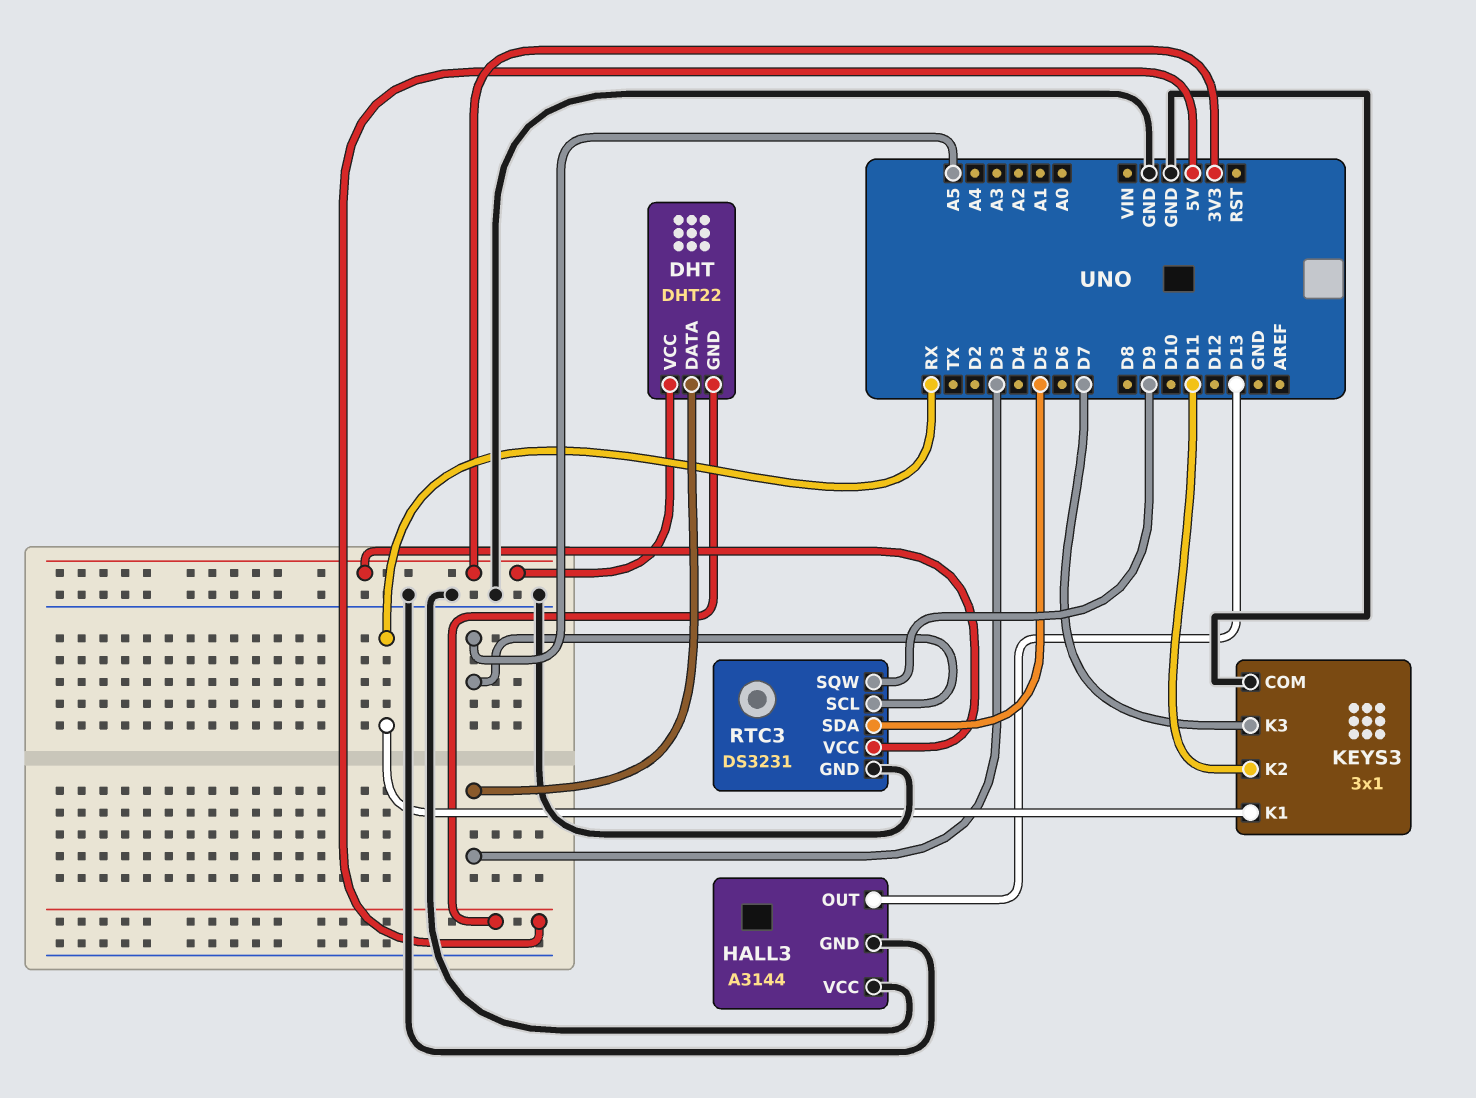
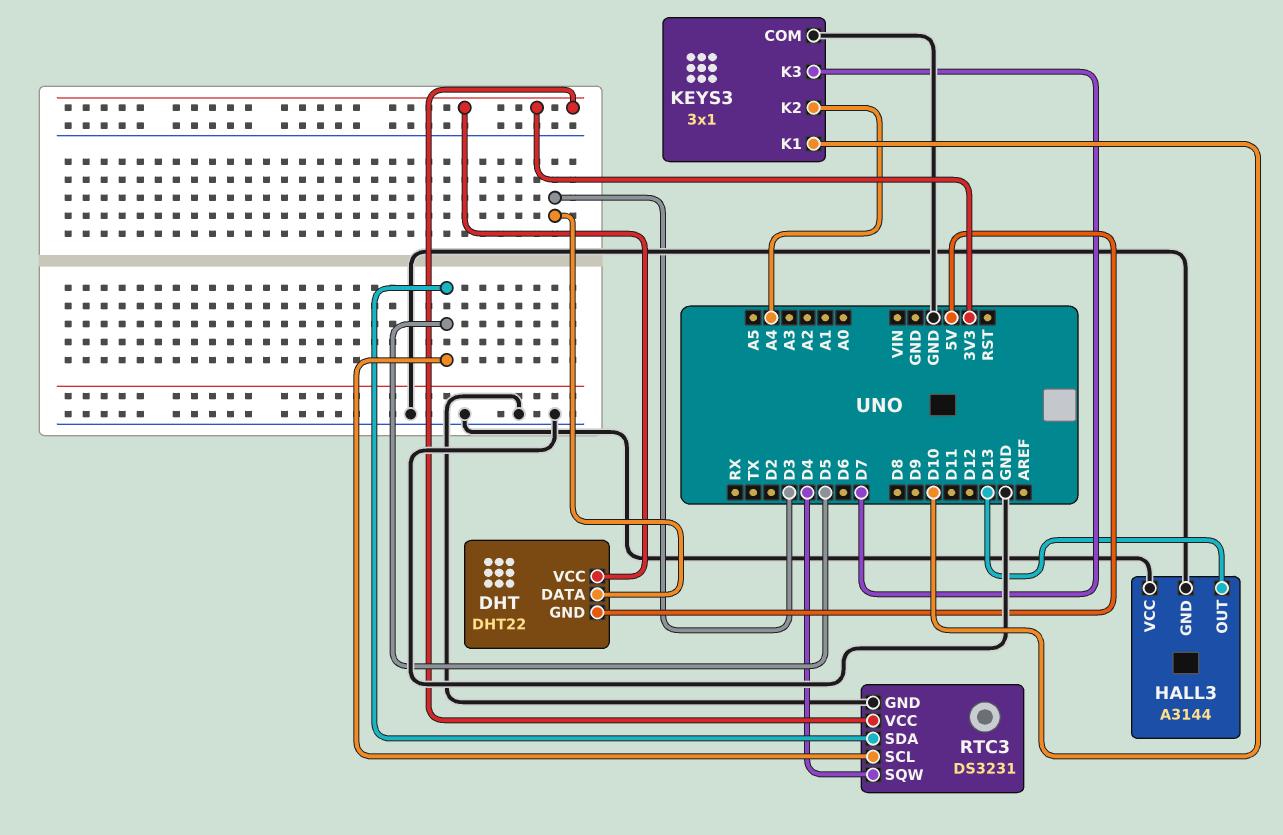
KEYS3 pin K1: RX -> D10
KEYS3 pin K2: D11 -> A4
RTC3 pin SCL: A5 -> D5
RTC3 pin SQW: D9 -> D4

